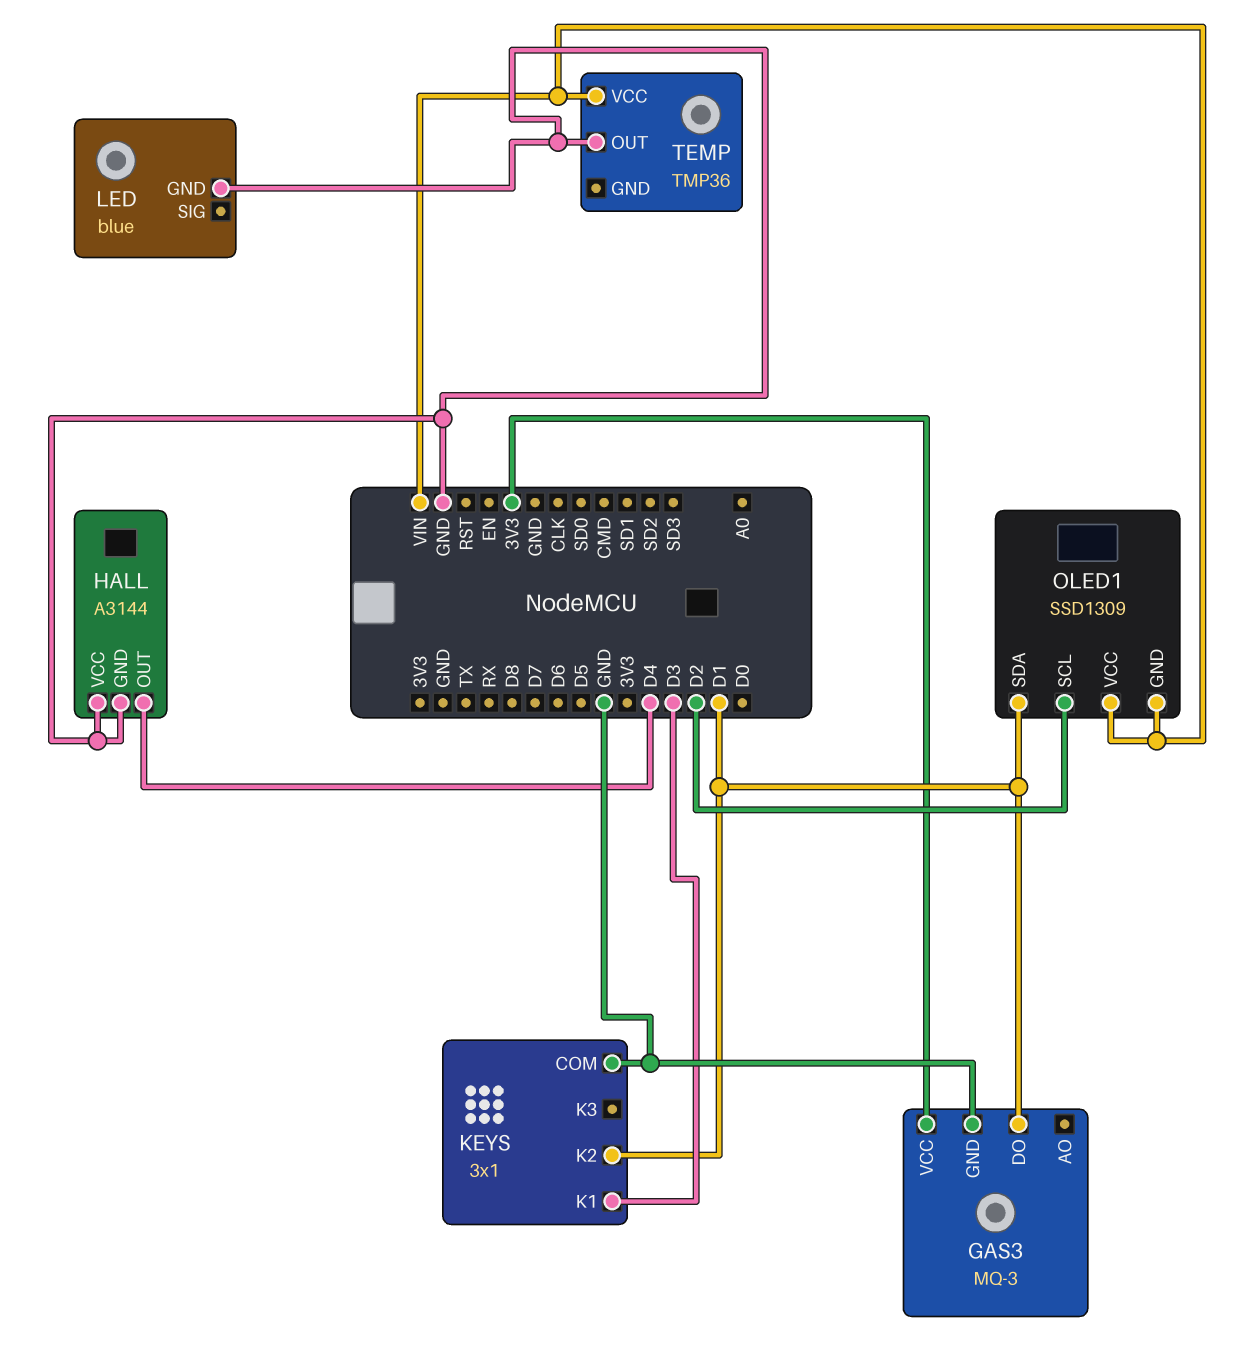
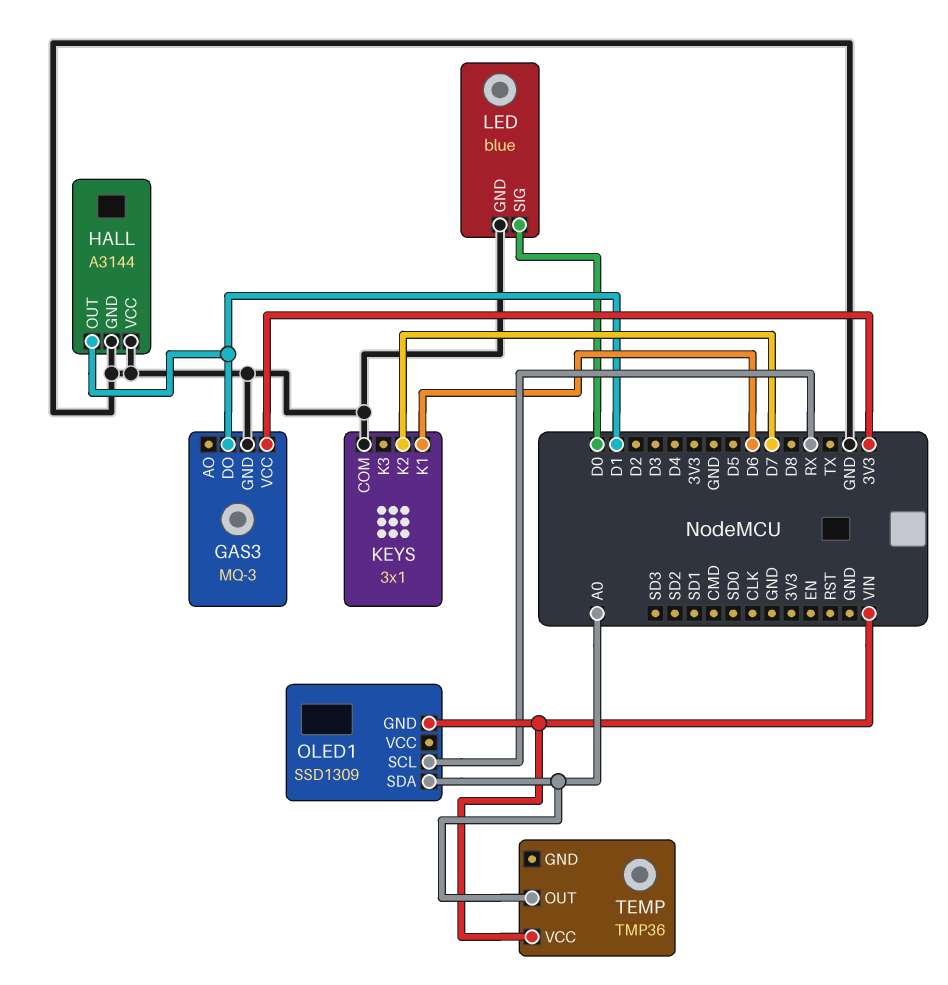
HALL pin OUT: D4 -> D1
KEYS pin K1: D3 -> D6
KEYS pin K2: D1 -> D7
LED pin SIG: none -> D0
OLED1 pin SCL: D2 -> RX
OLED1 pin SDA: D1 -> A0
OLED1 pin VCC: VIN -> none
TEMP pin OUT: GND -> A0

